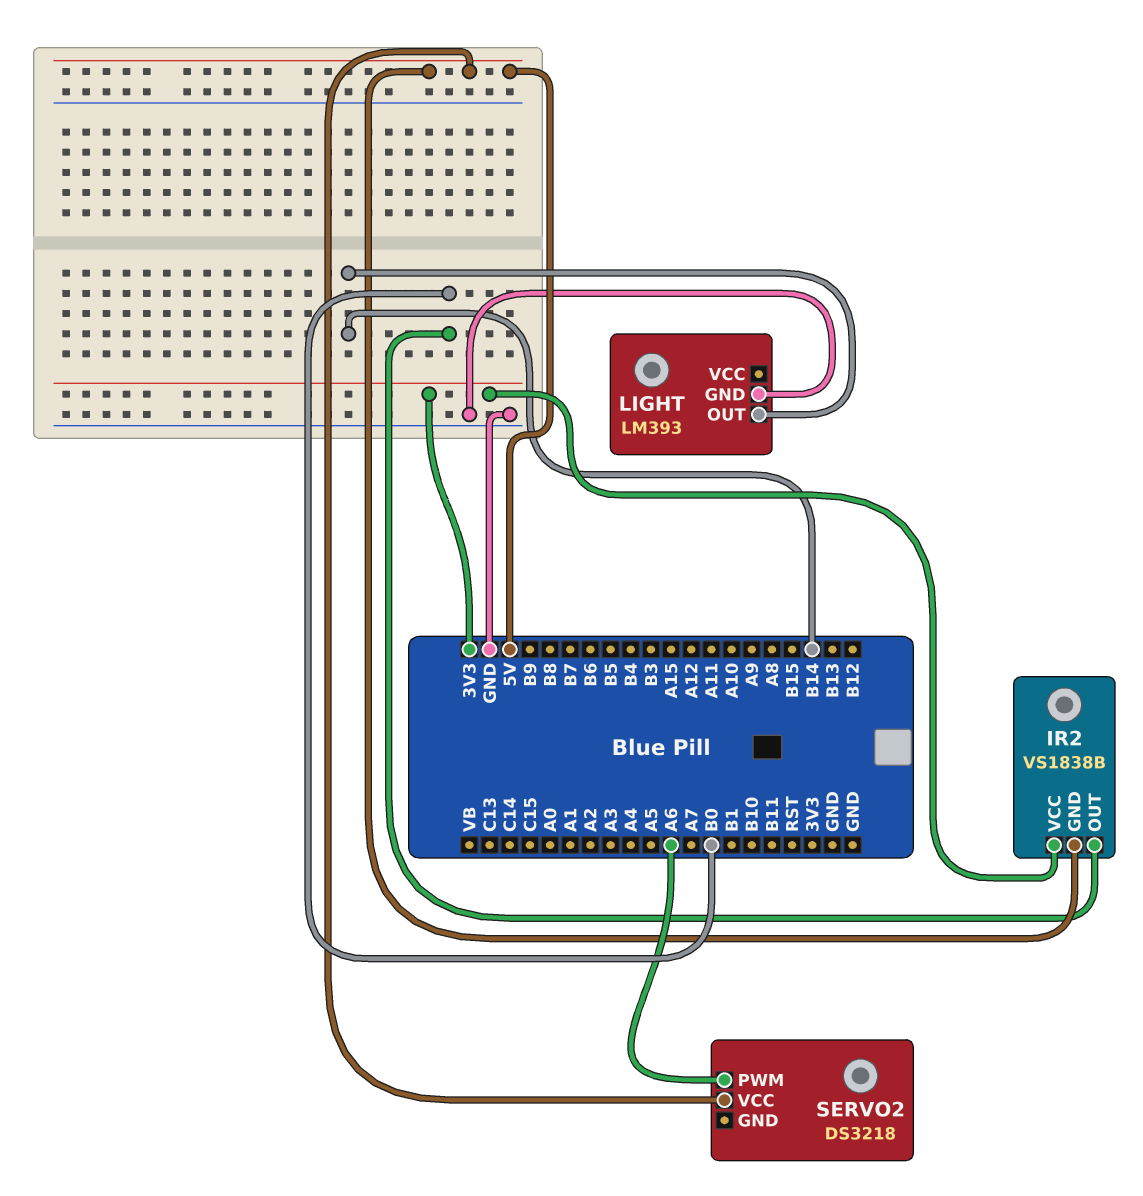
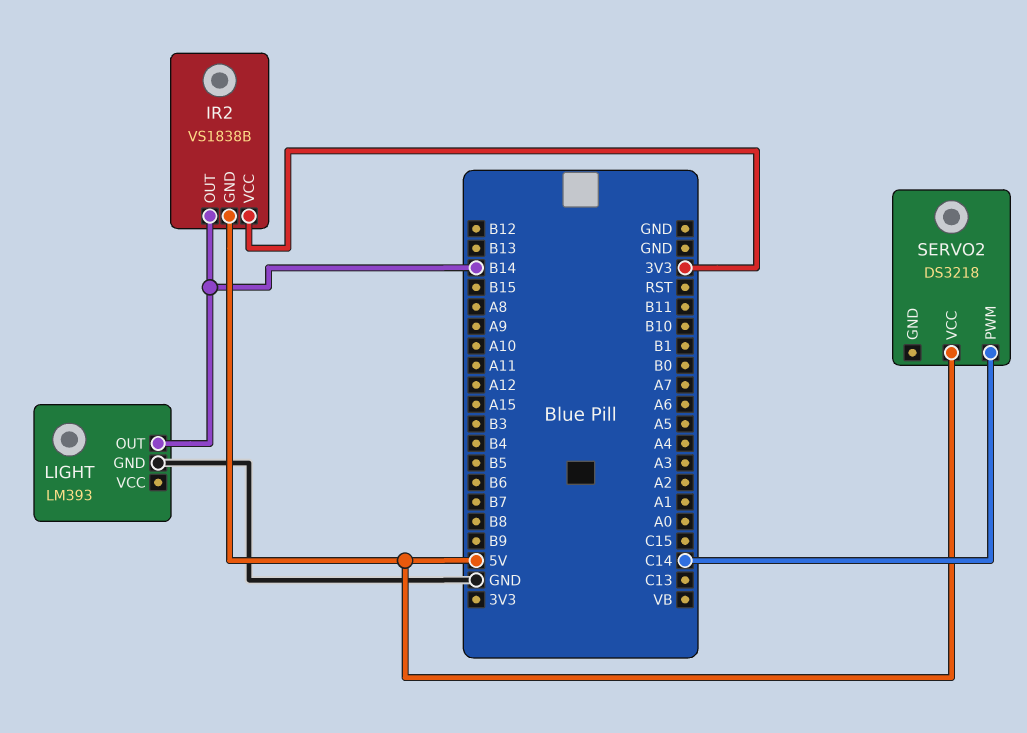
IR2 pin OUT: B0 -> B14
SERVO2 pin PWM: A6 -> C14

